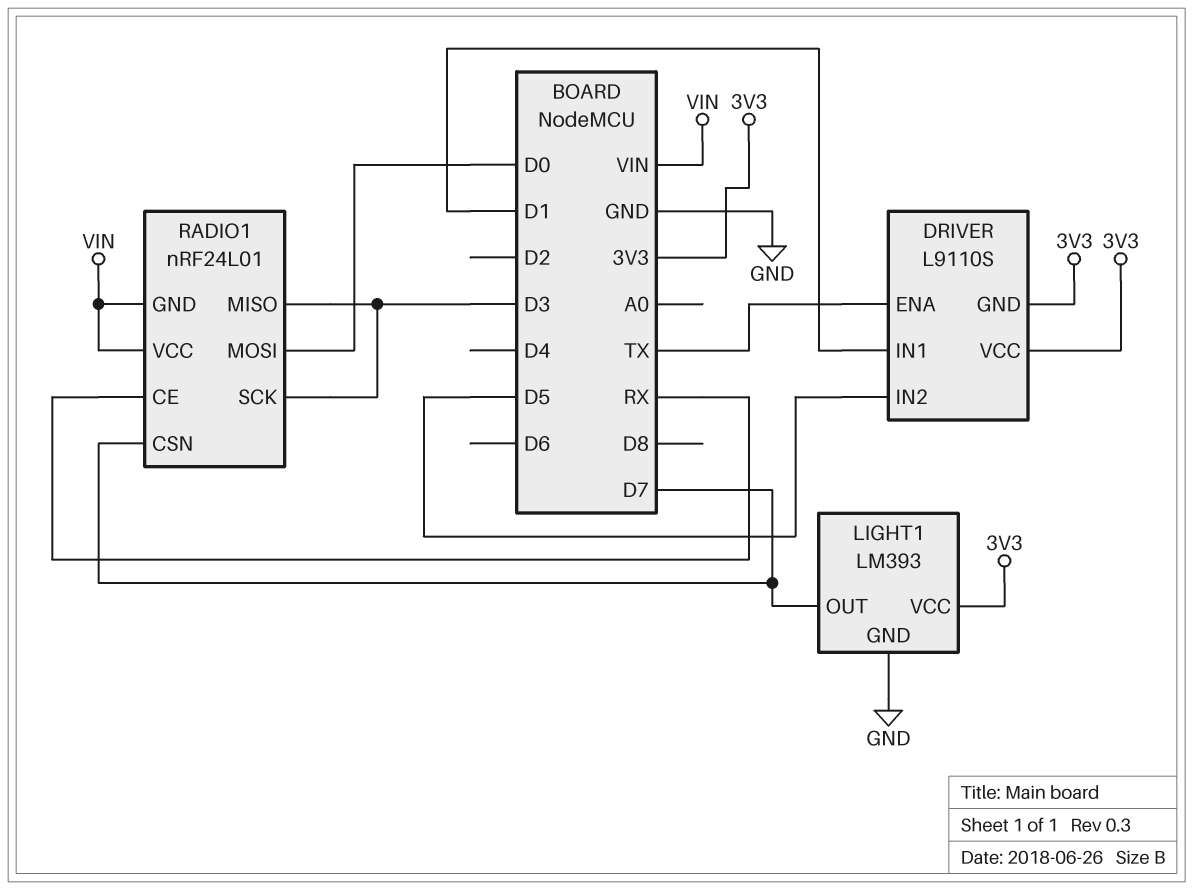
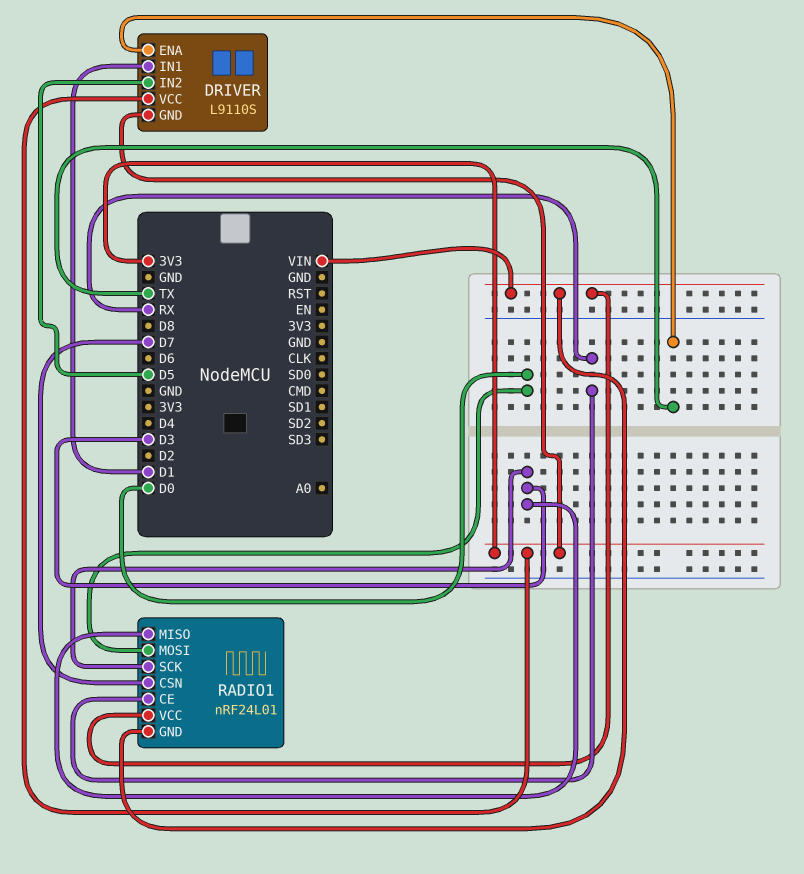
LIGHT1: LM393 -> none
LIGHT1 pin GND: GND -> none
LIGHT1 pin OUT: D7 -> none
LIGHT1 pin VCC: 3V3 -> none

